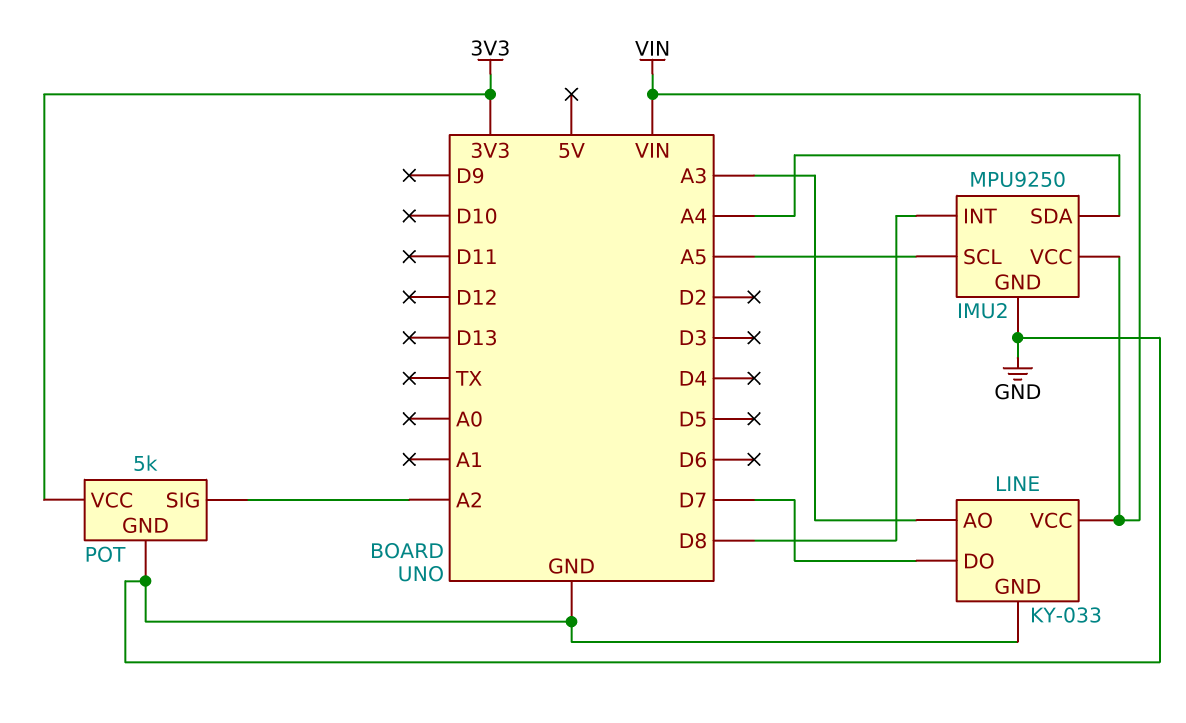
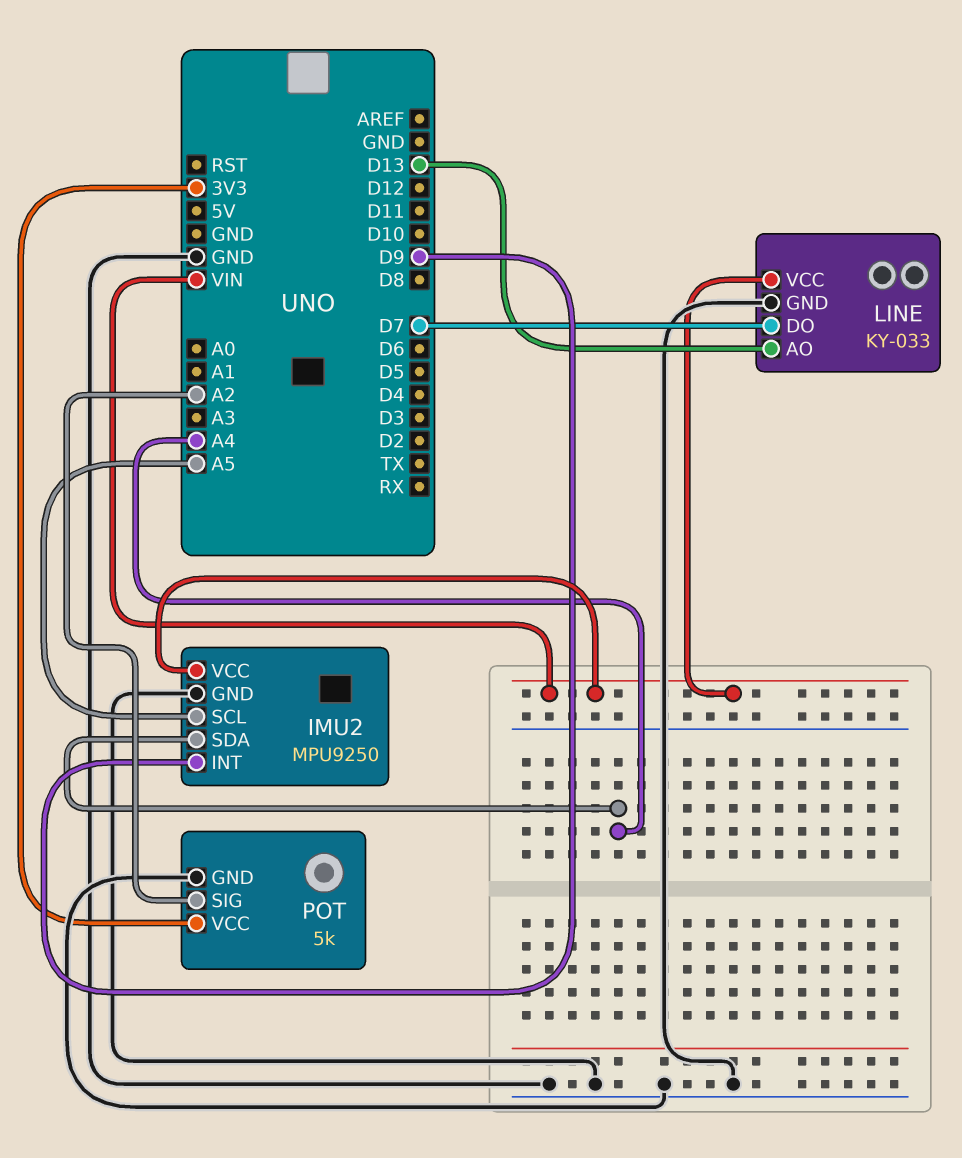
IMU2 pin INT: D8 -> D9
LINE pin AO: A3 -> D13

